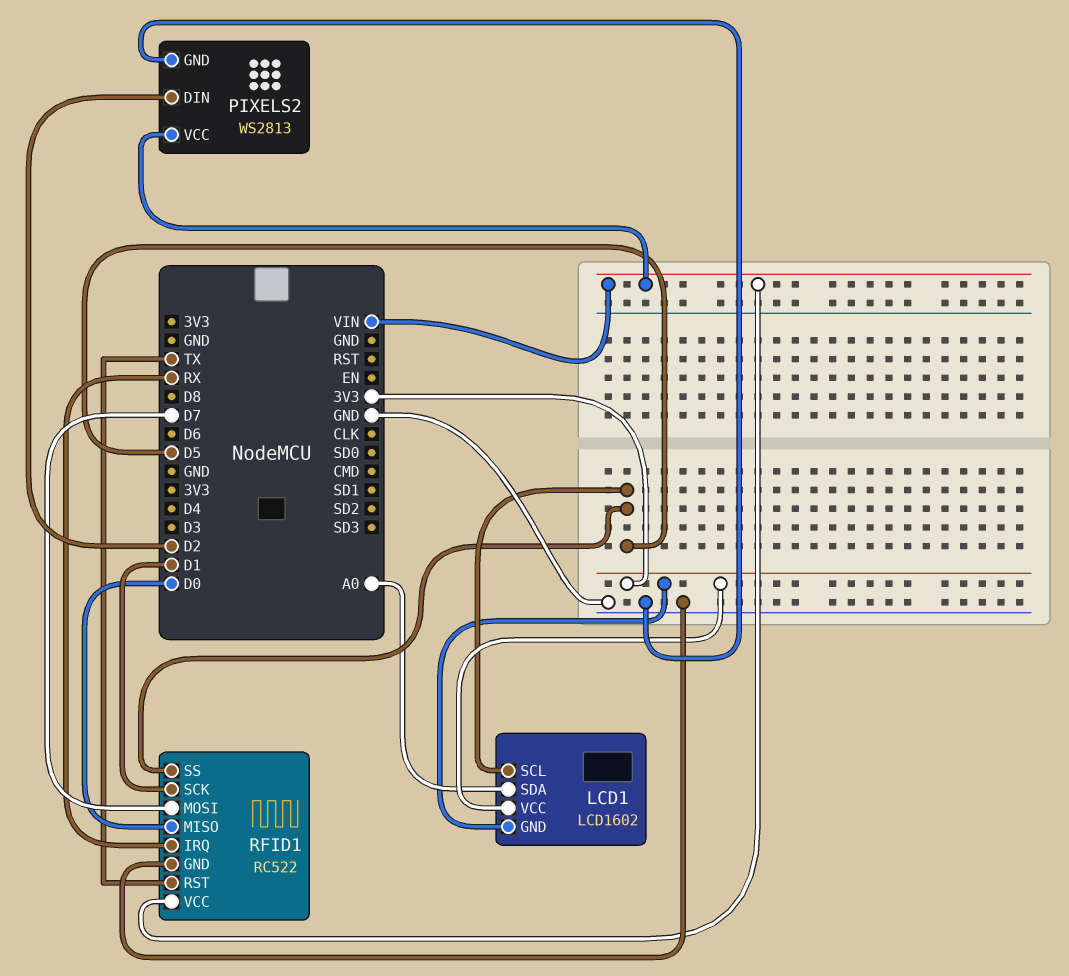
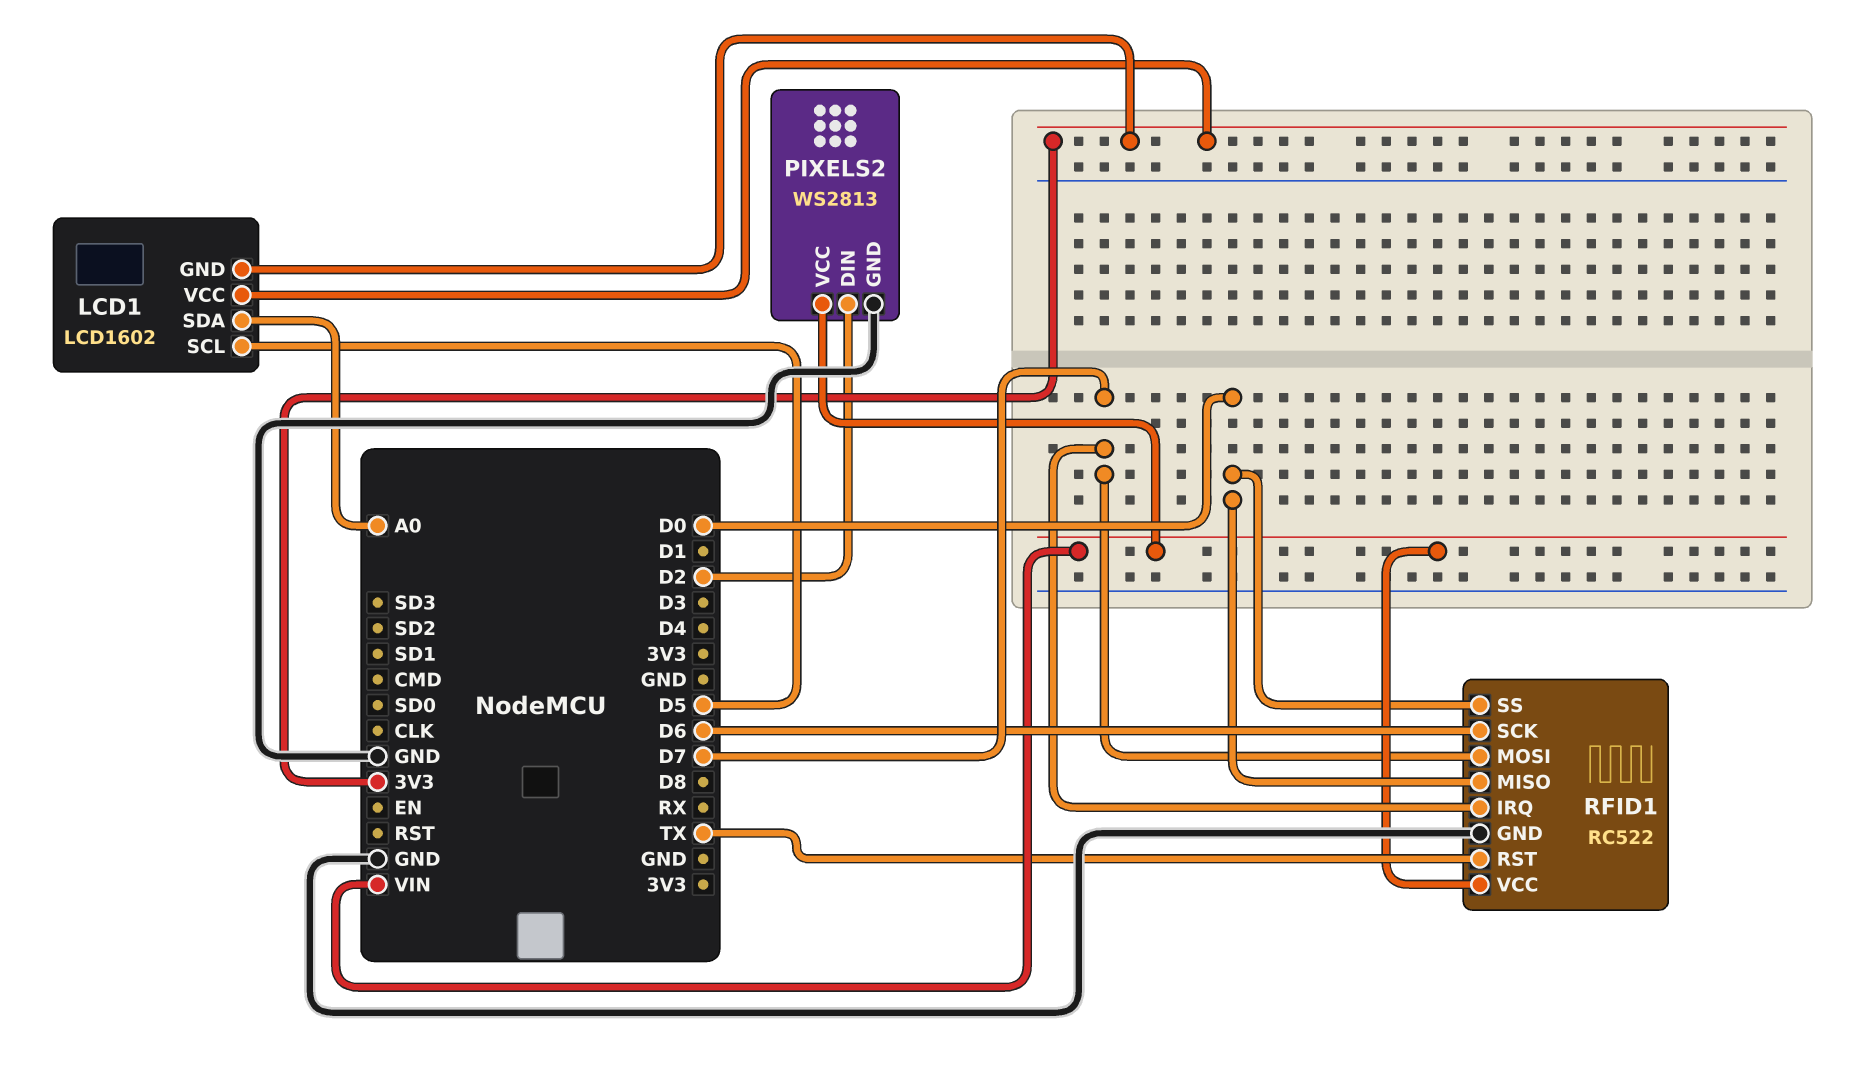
RFID1 pin IRQ: RX -> D7
RFID1 pin SCK: D1 -> D6
RFID1 pin SS: D5 -> D0

